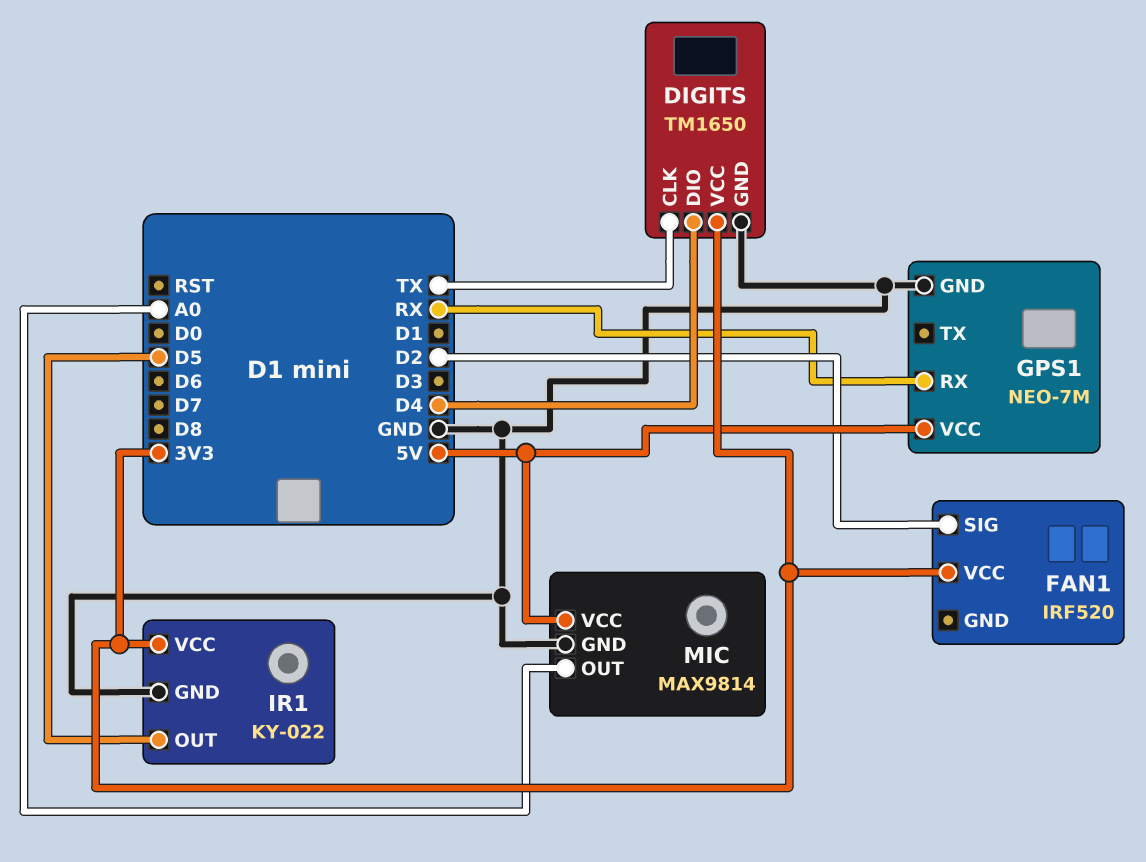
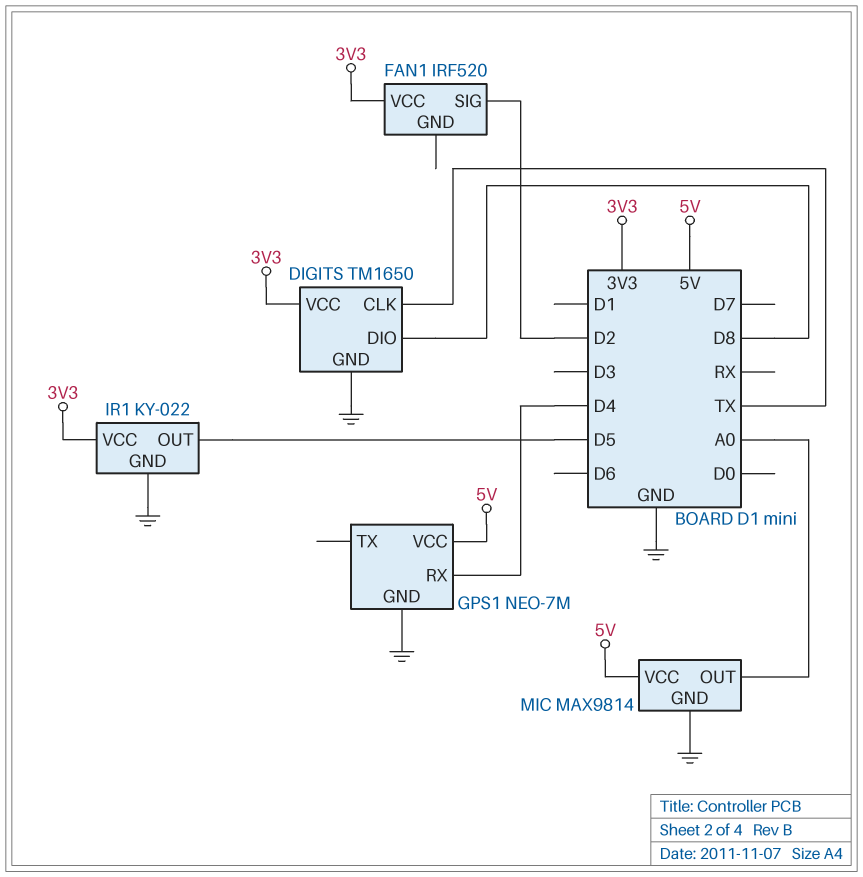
DIGITS pin DIO: D4 -> D8
GPS1 pin RX: RX -> D4

